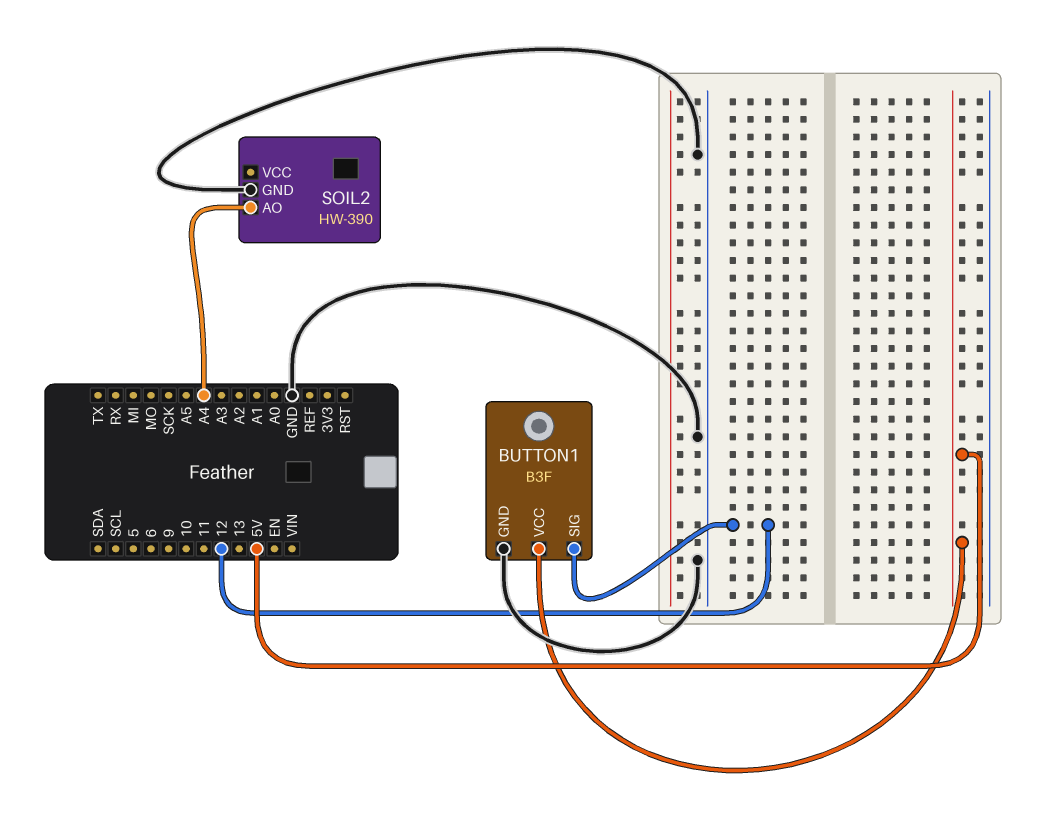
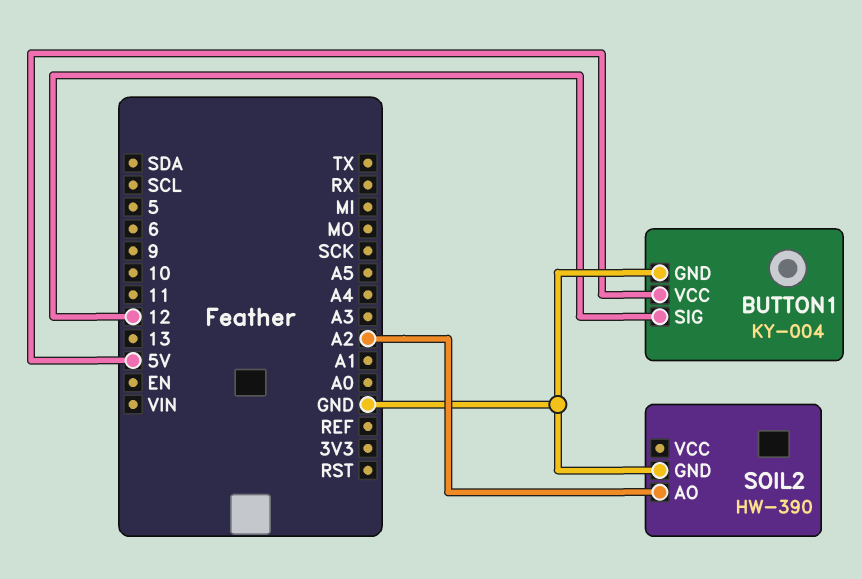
BUTTON1: B3F -> KY-004
SOIL2 pin AO: A4 -> A2

